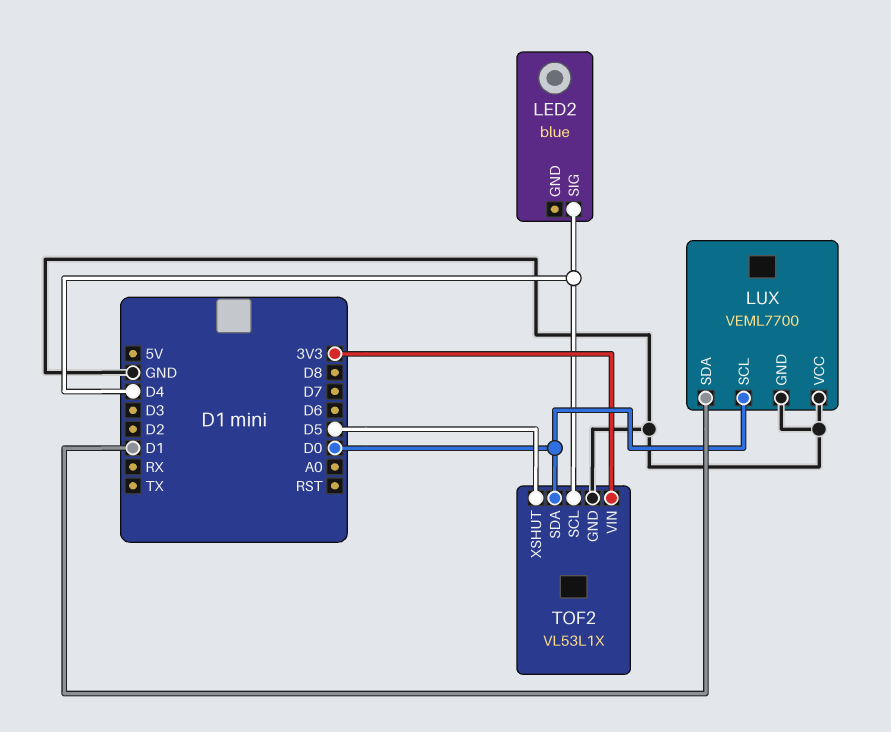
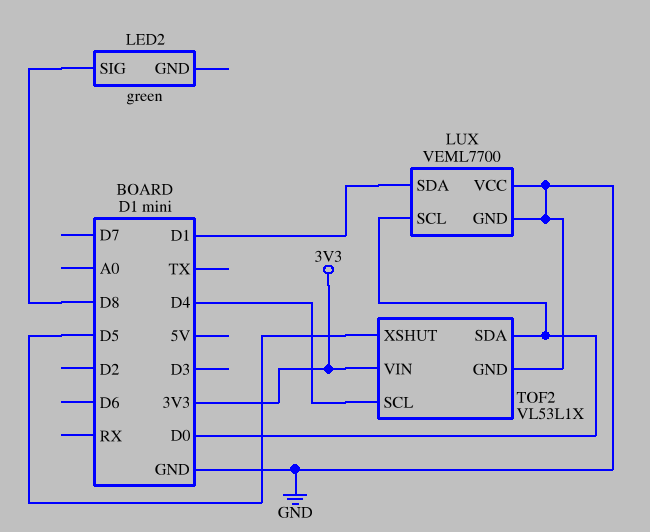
LED2: blue -> green
LED2 pin SIG: D4 -> D8

